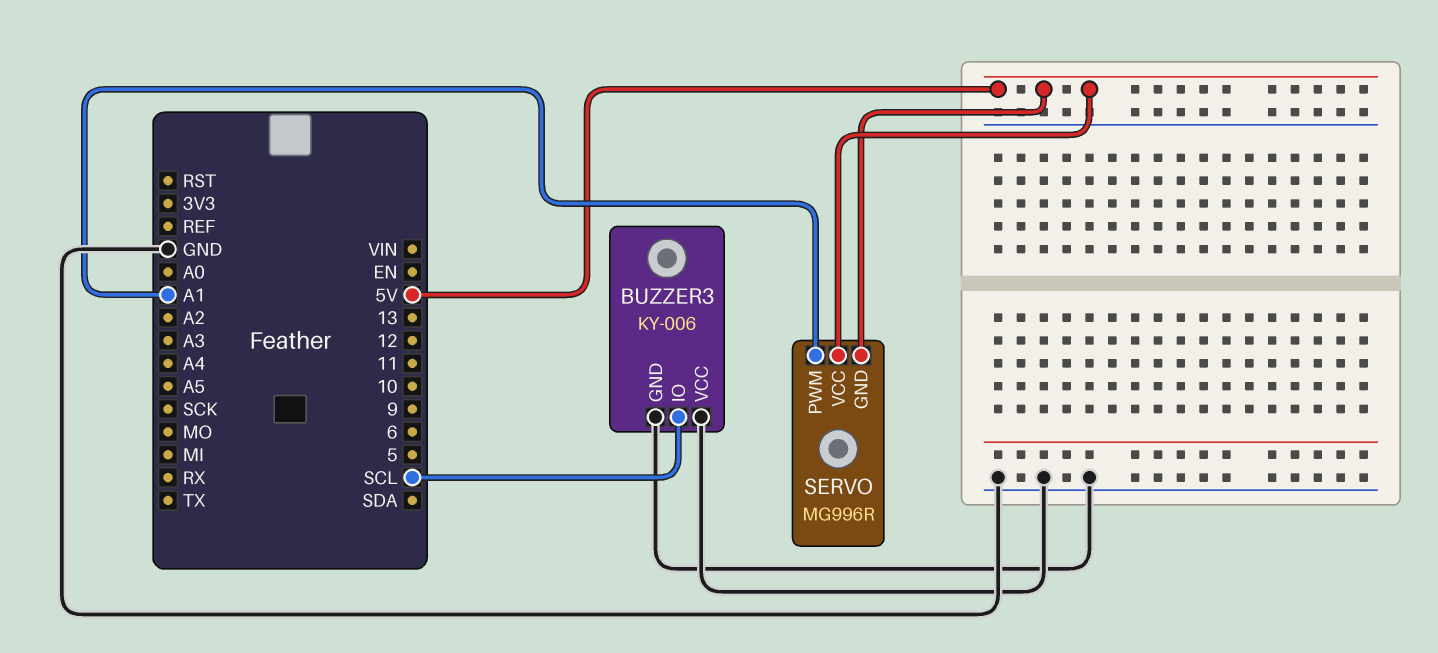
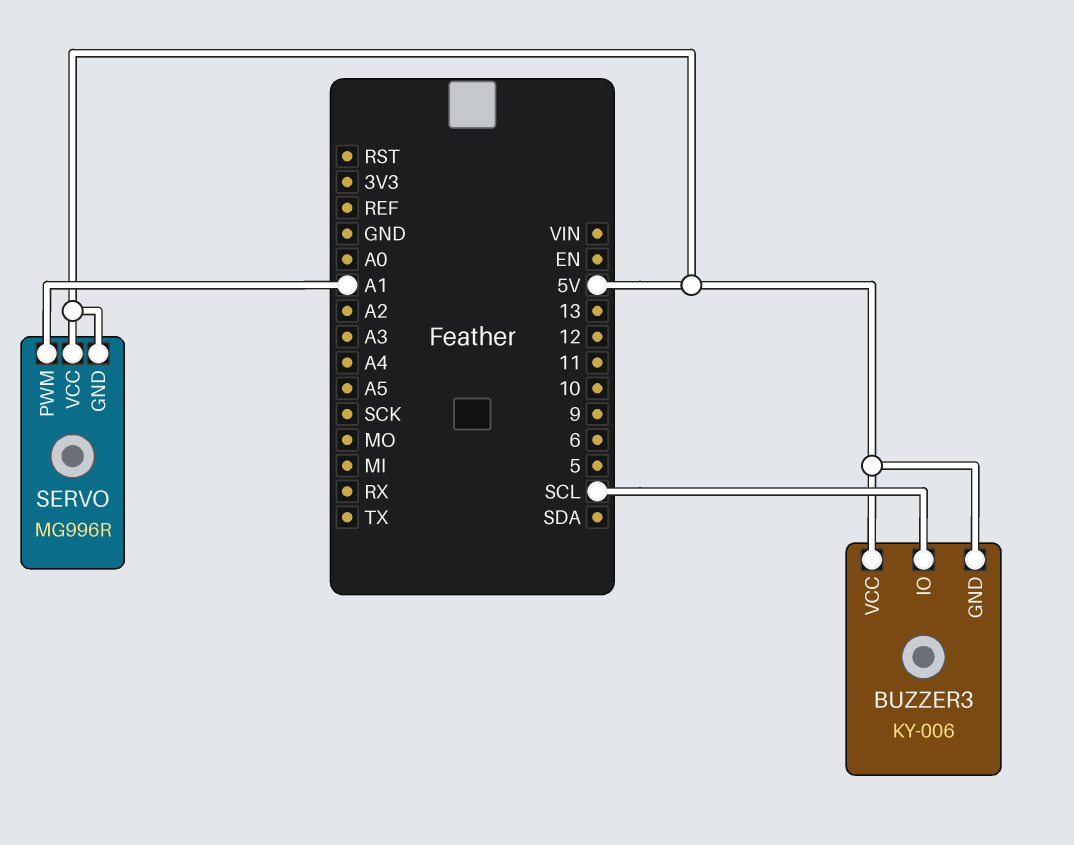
BUZZER3 pin GND: GND -> 5V
BUZZER3 pin VCC: GND -> 5V

